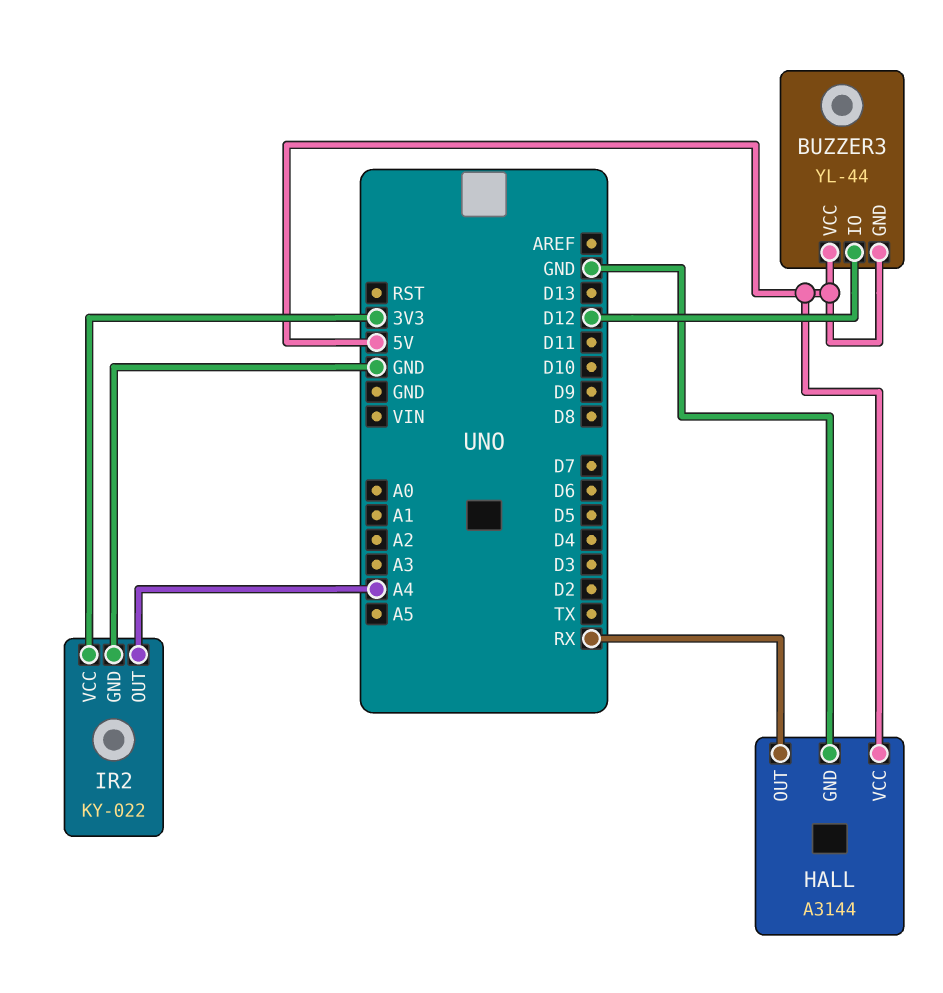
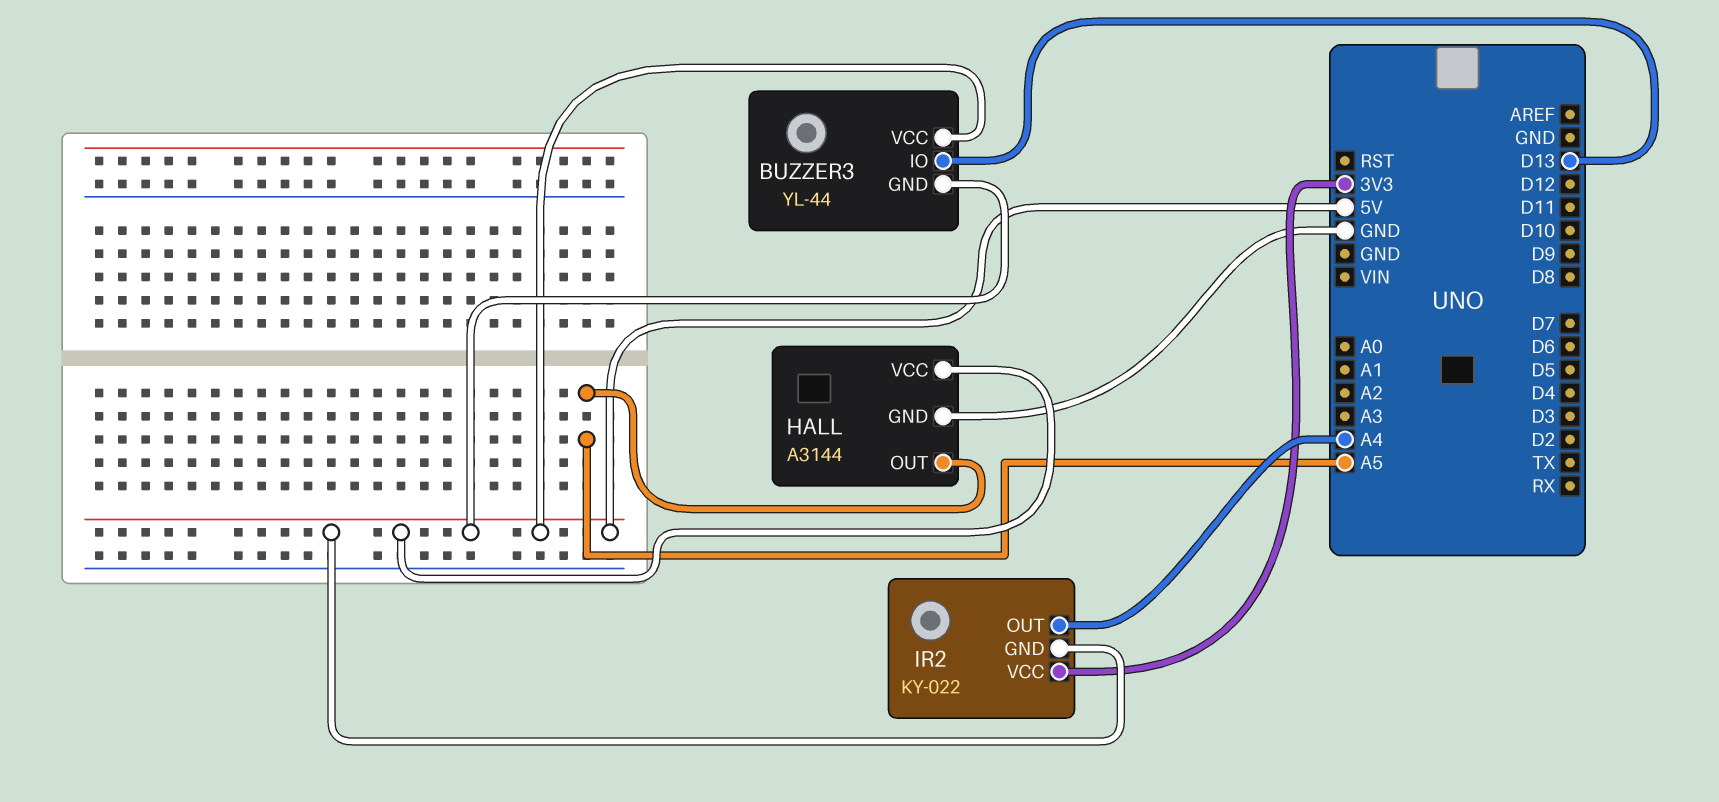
BUZZER3 pin IO: D12 -> D13
HALL pin OUT: RX -> A5
IR2 pin GND: GND -> 5V

